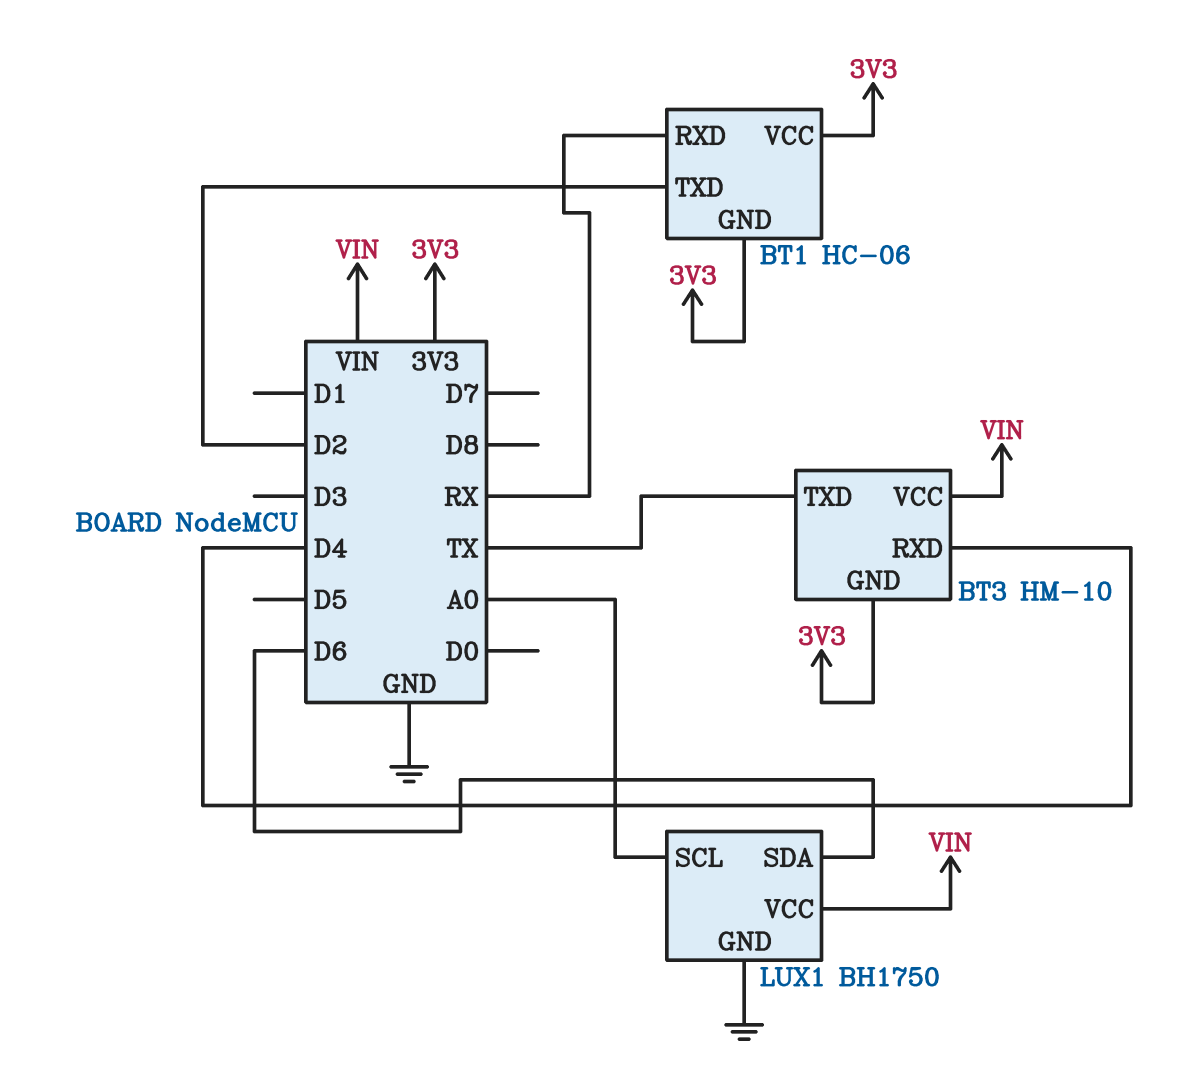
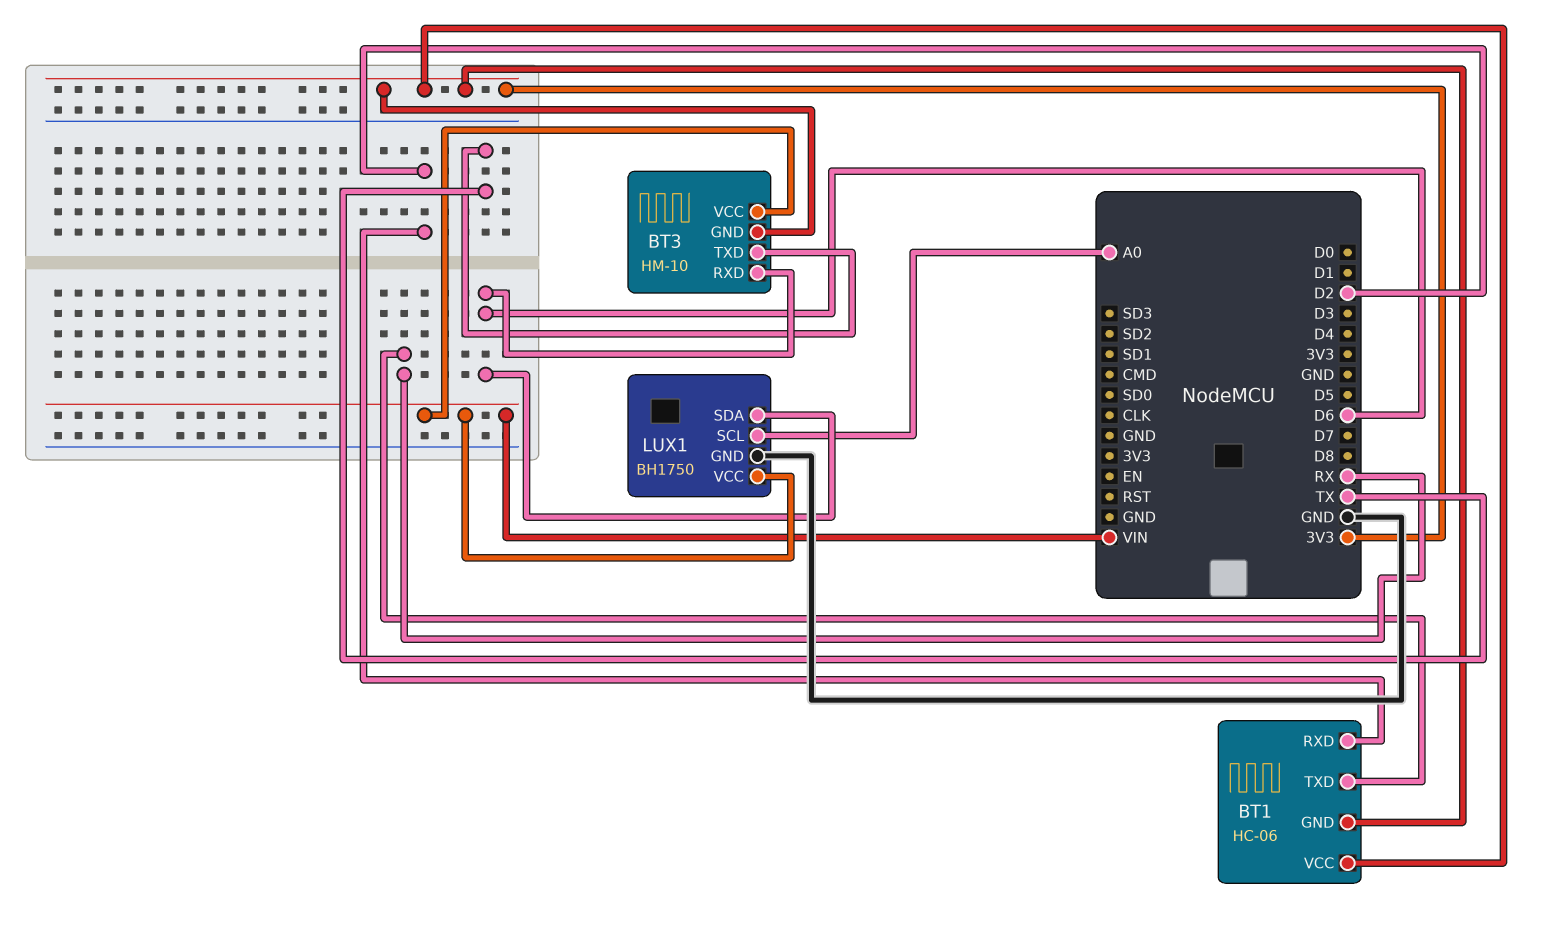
BT1 pin RXD: RX -> D2
BT1 pin TXD: D2 -> RX
BT3 pin RXD: D4 -> D6

